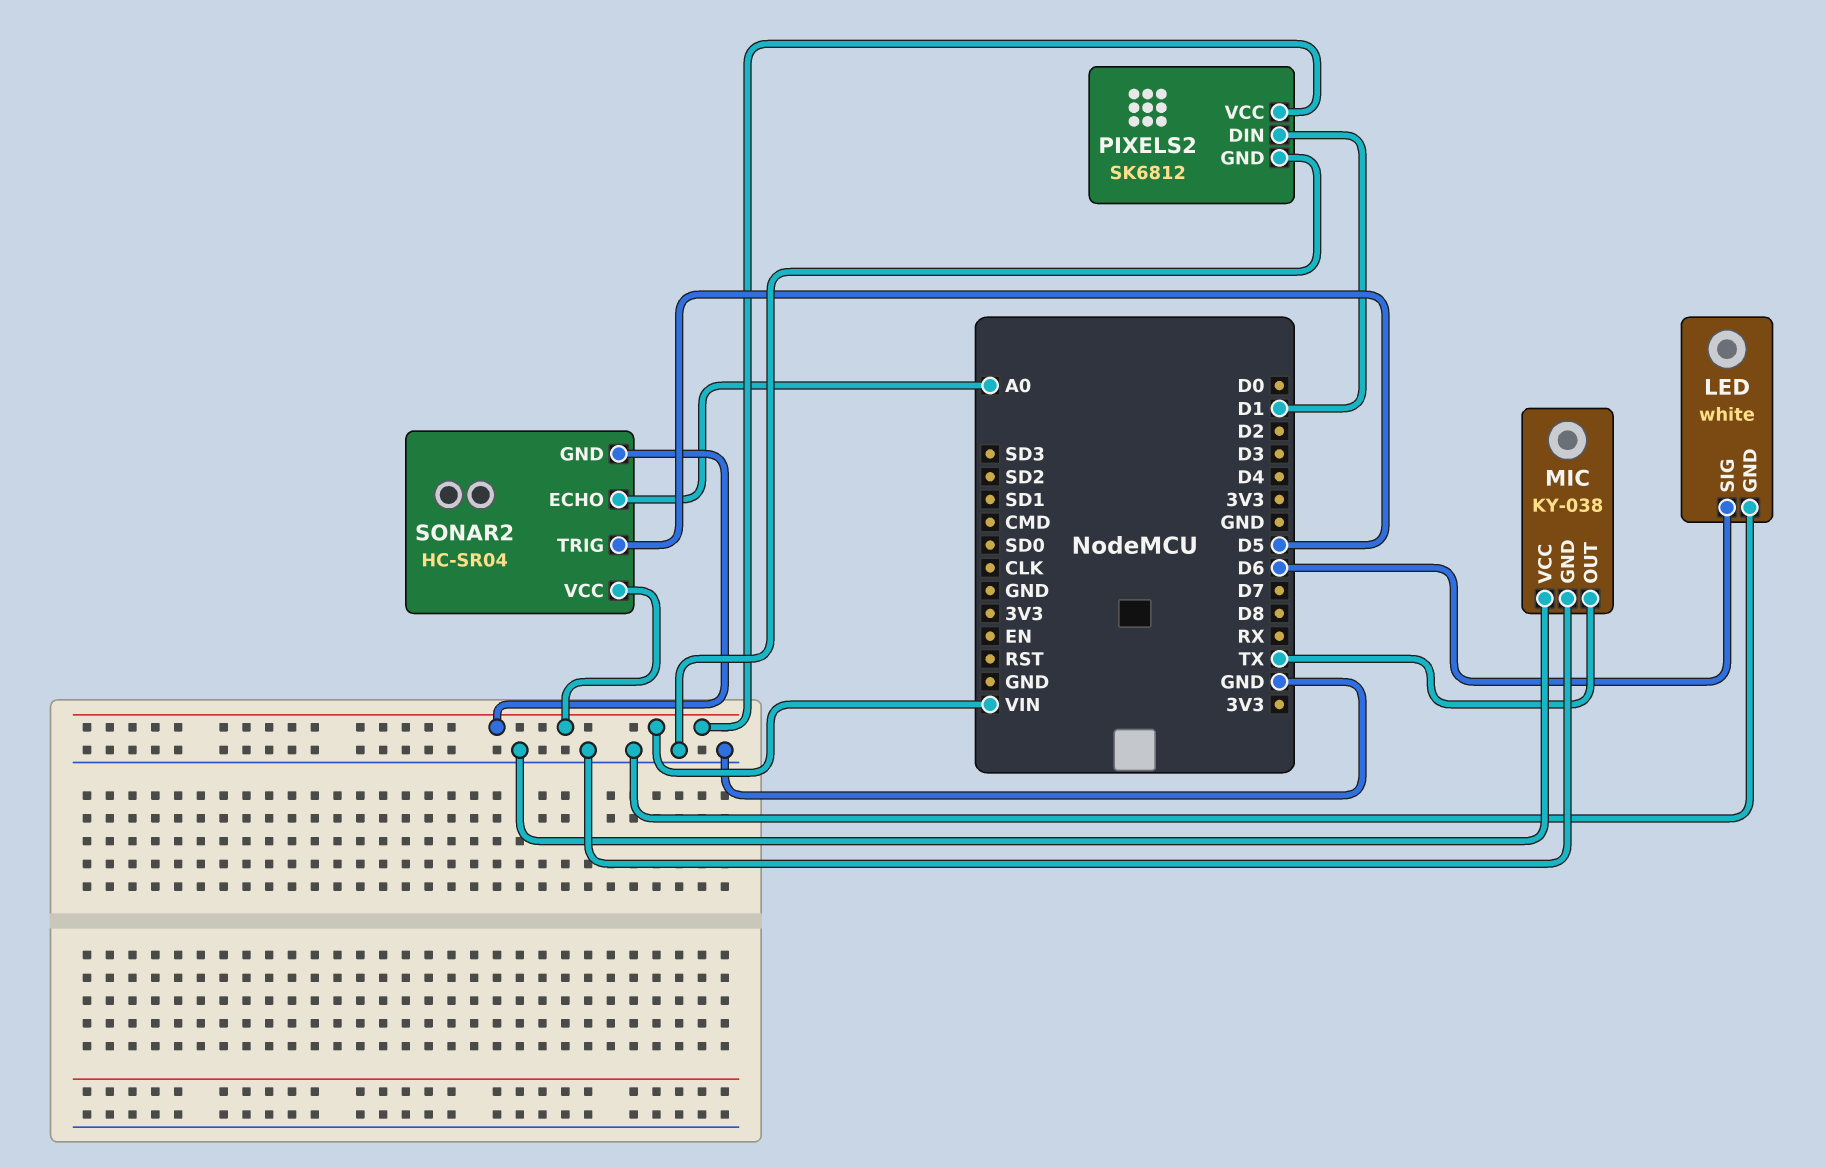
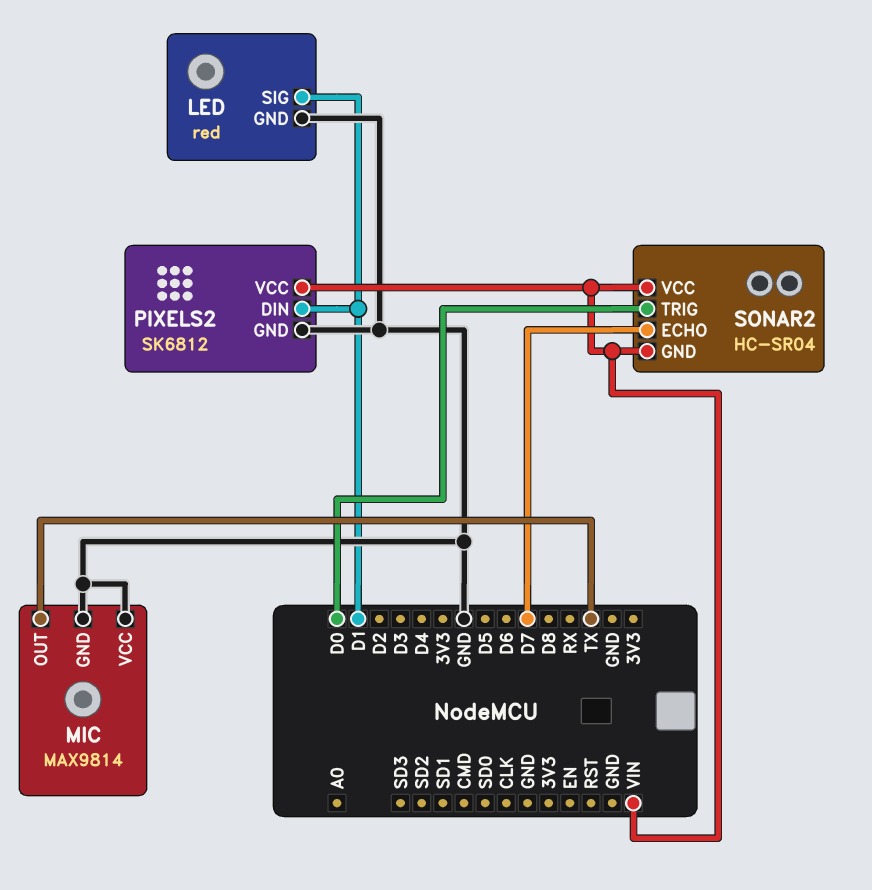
LED: white -> red
LED pin SIG: D6 -> D1
MIC: KY-038 -> MAX9814
SONAR2 pin ECHO: A0 -> D7
SONAR2 pin TRIG: D5 -> D0

